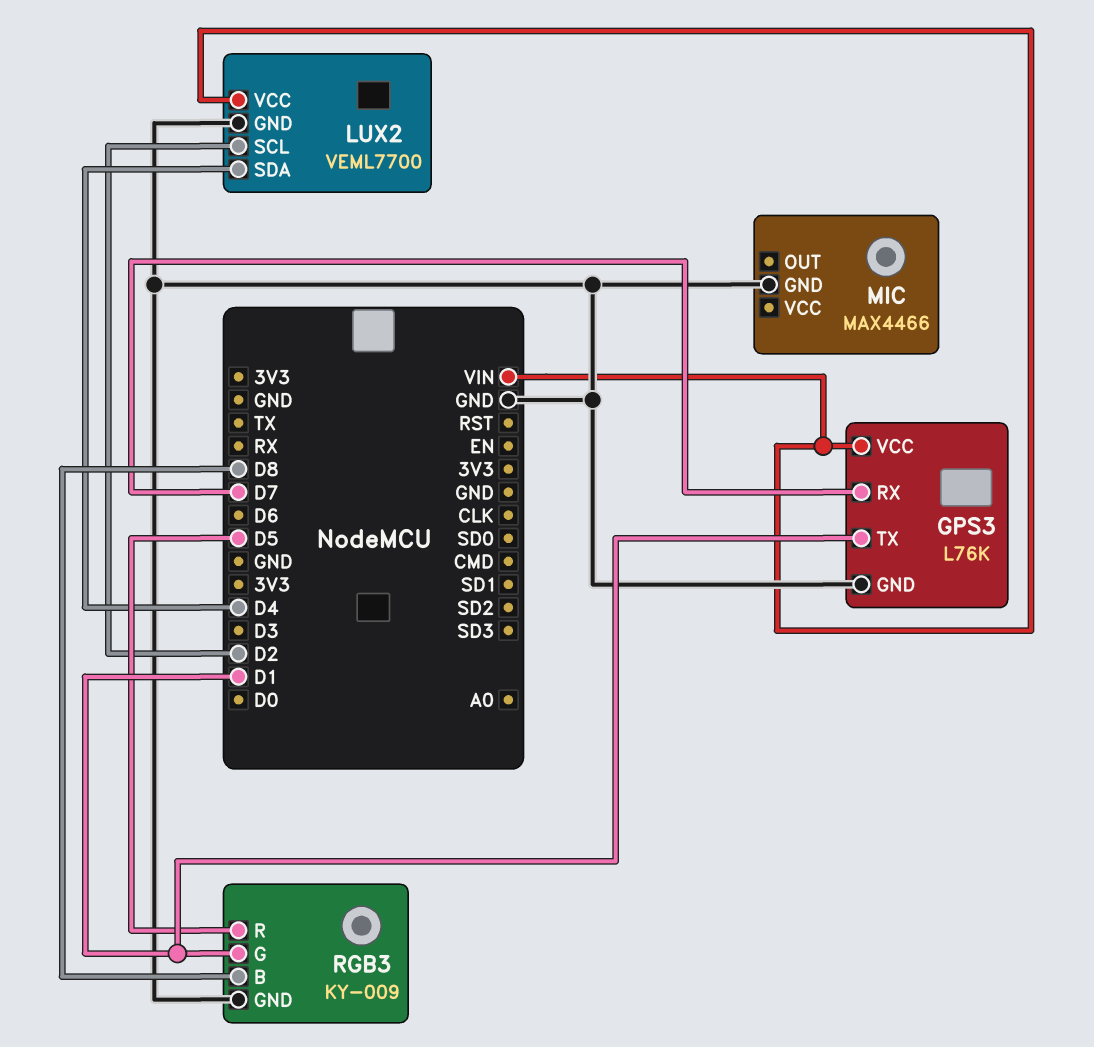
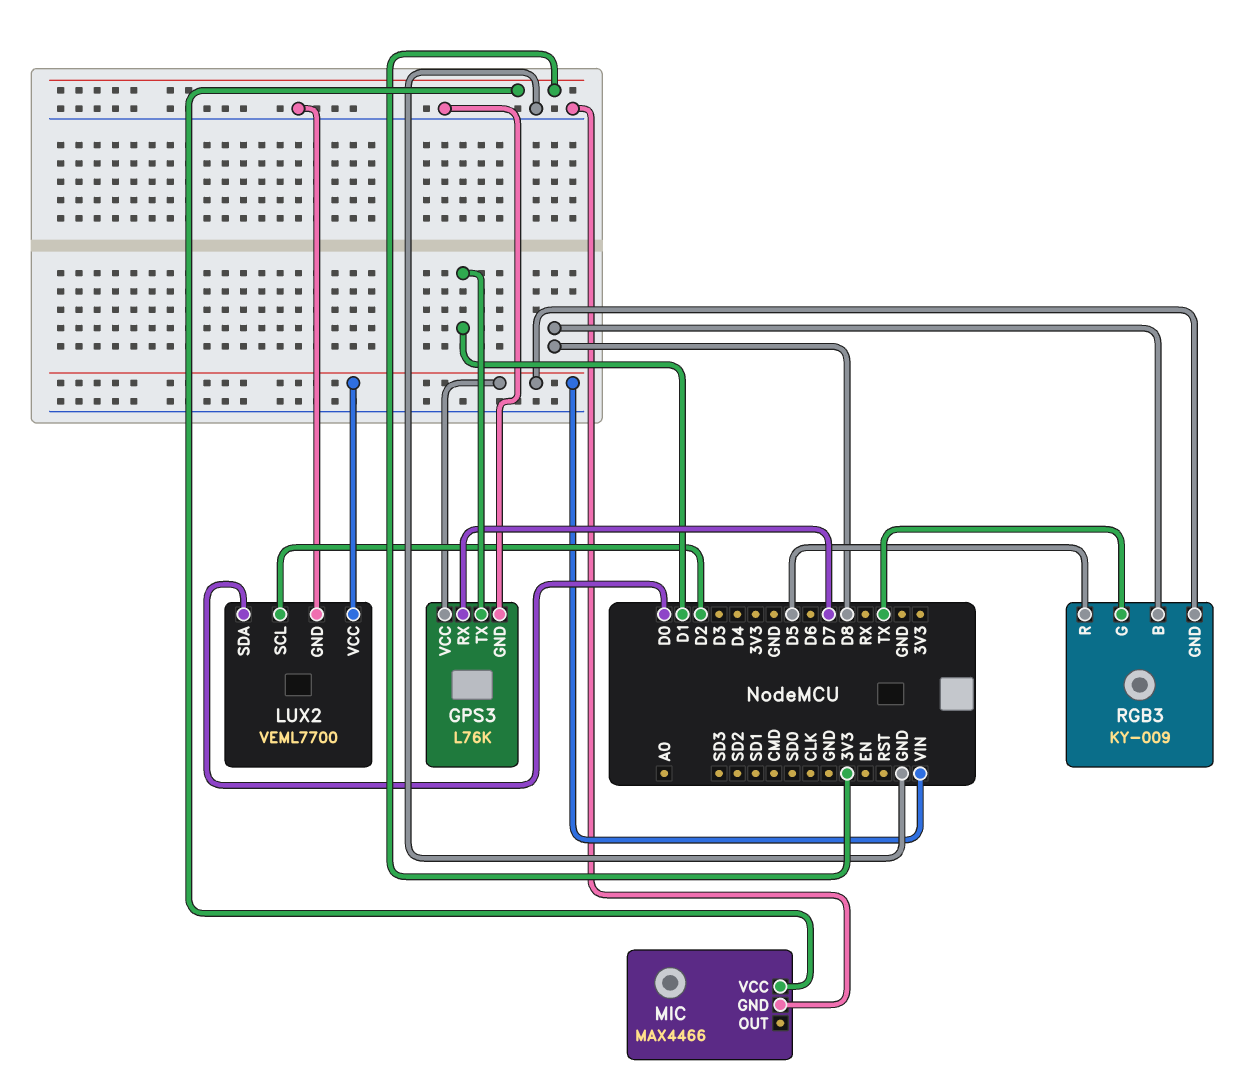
LUX2 pin SDA: D4 -> D0
MIC pin VCC: none -> 3V3
RGB3 pin G: D1 -> TX
RGB3 pin GND: GND -> VIN

